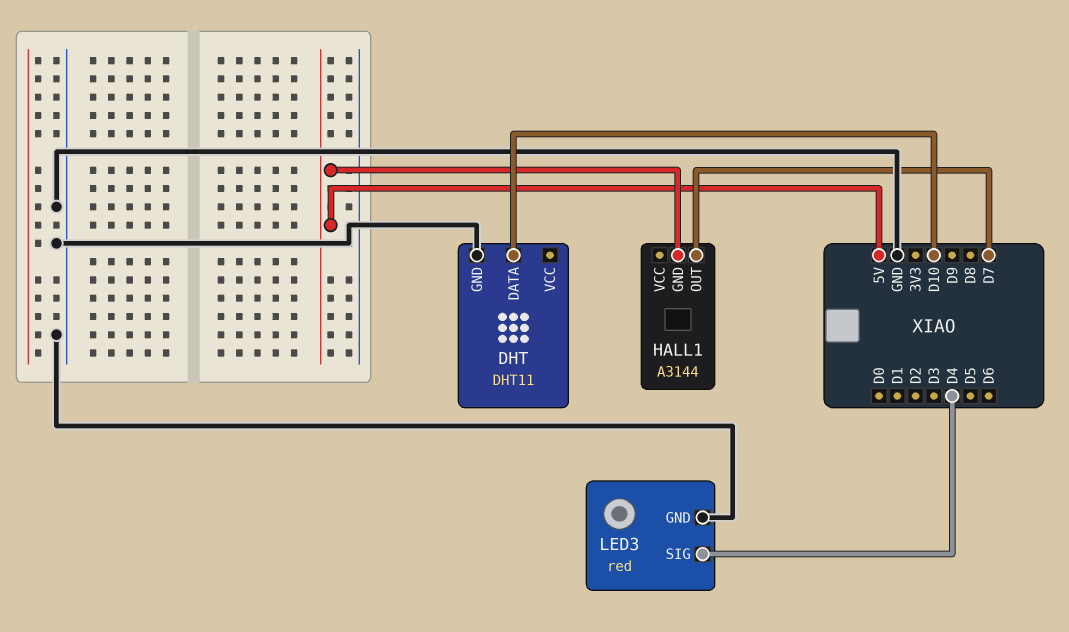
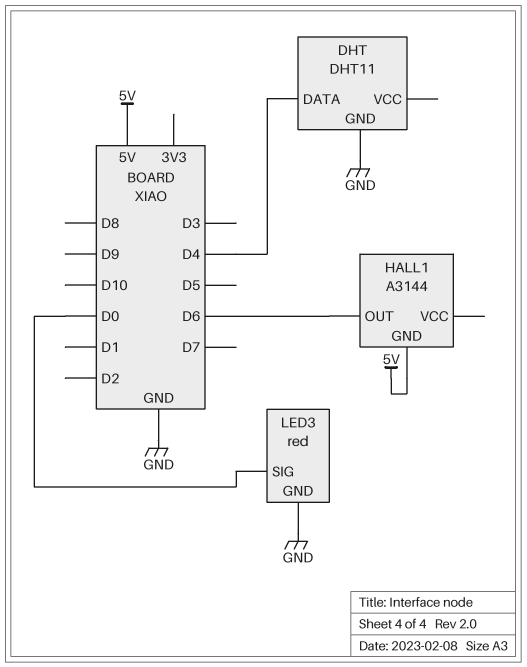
DHT pin DATA: D10 -> D4
HALL1 pin OUT: D7 -> D6
LED3 pin SIG: D4 -> D0

